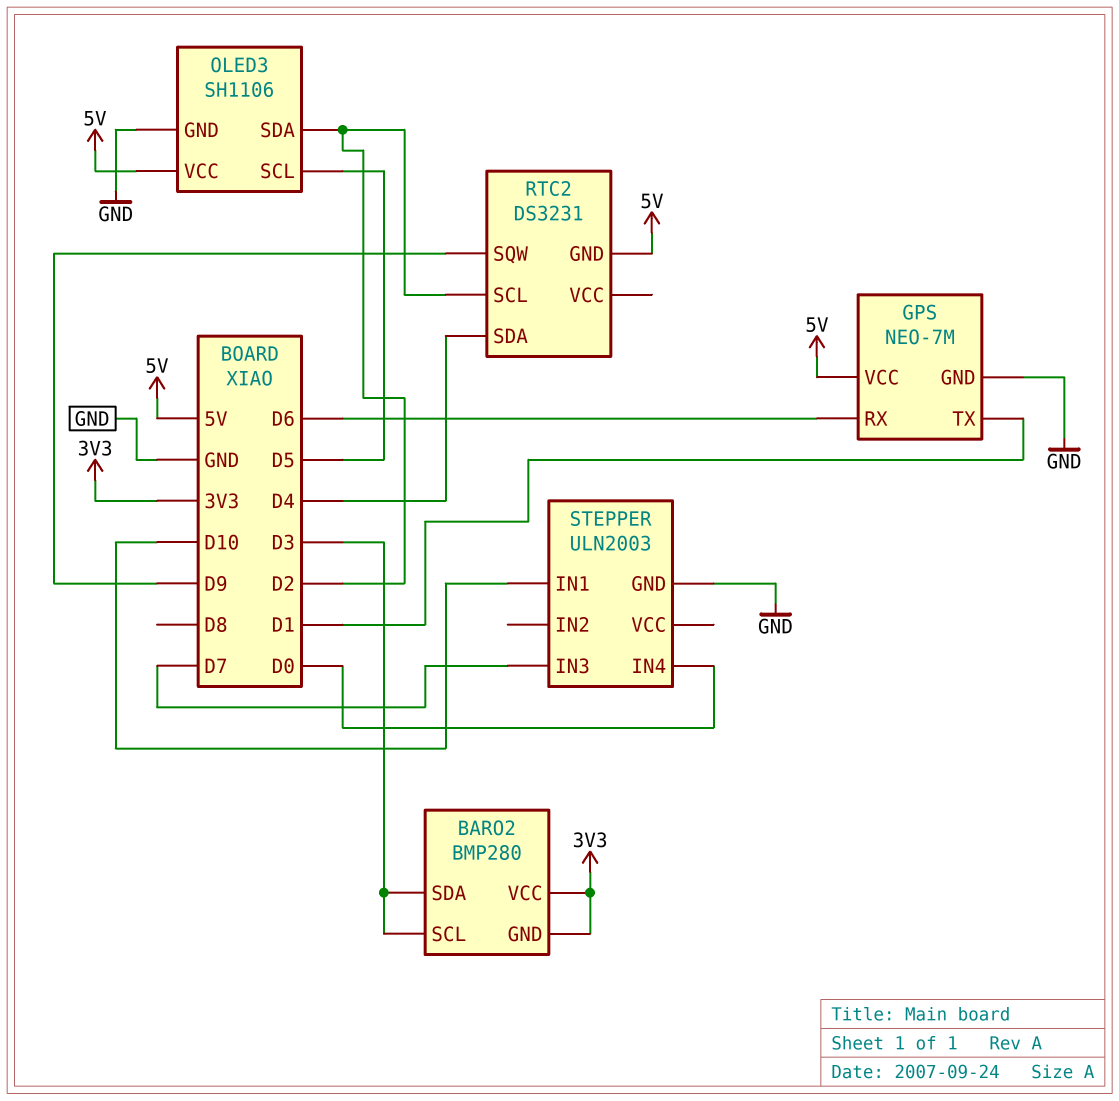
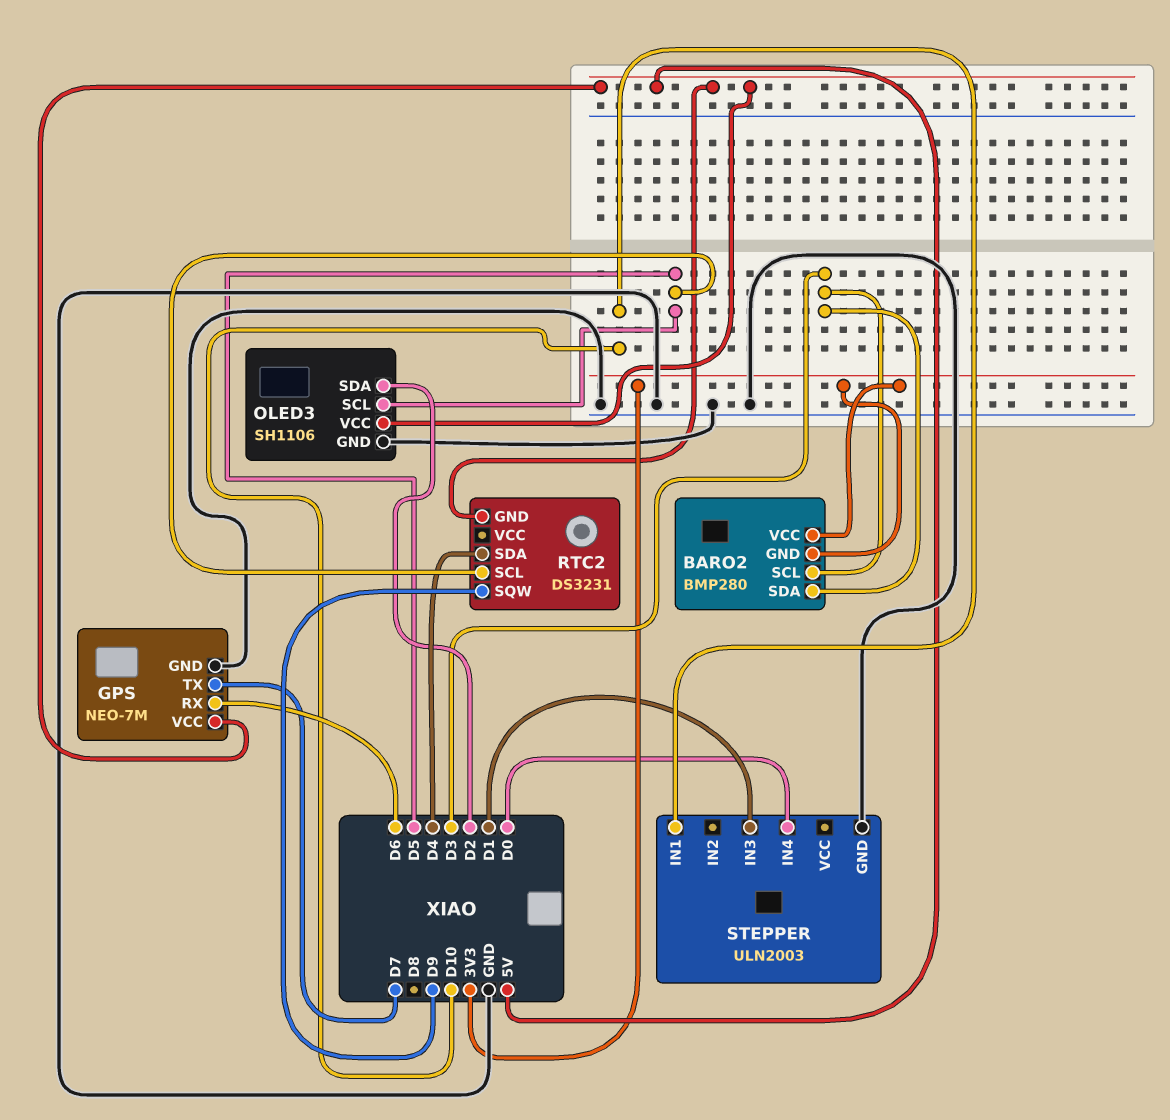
GPS pin TX: D1 -> D7
RTC2 pin SCL: D2 -> D5
STEPPER pin IN3: D7 -> D1

